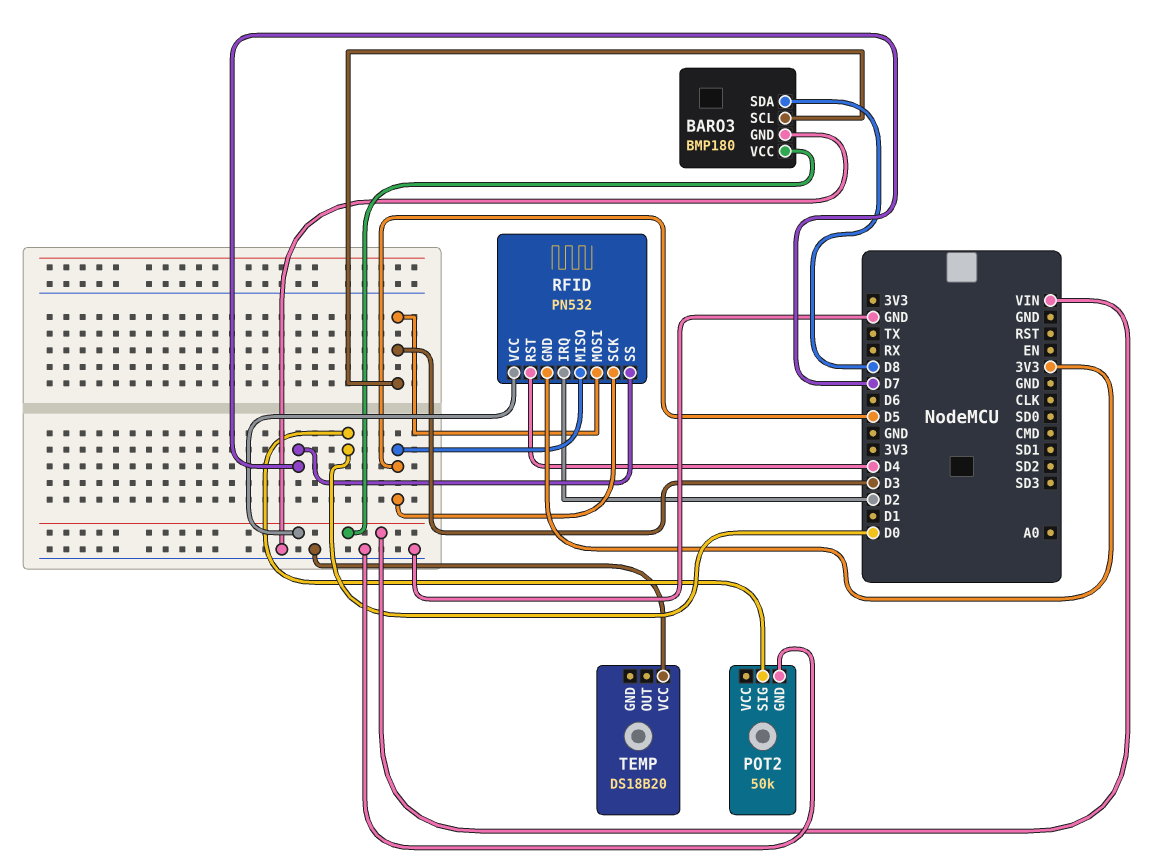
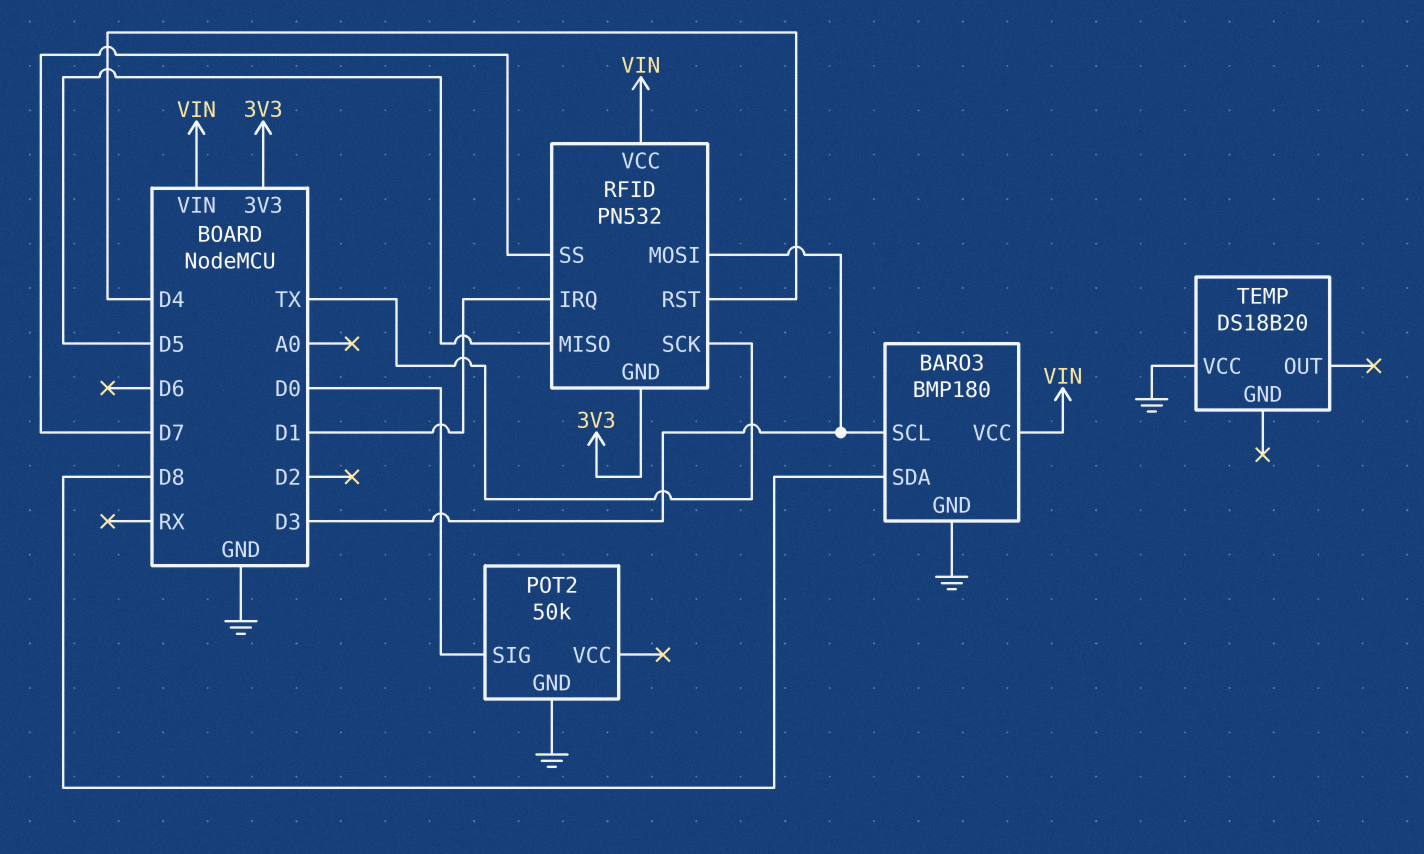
RFID pin IRQ: D2 -> D1
RFID pin SCK: D5 -> TX

